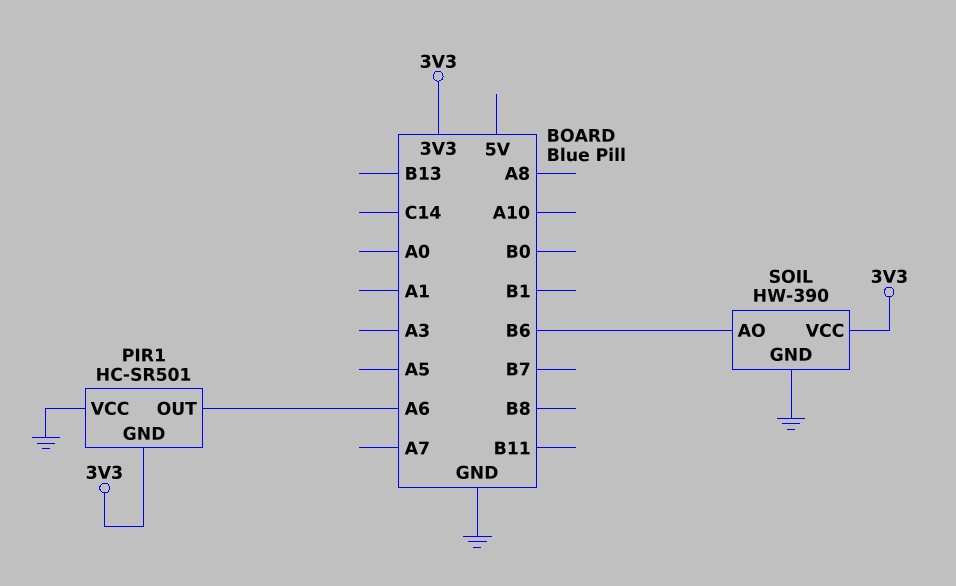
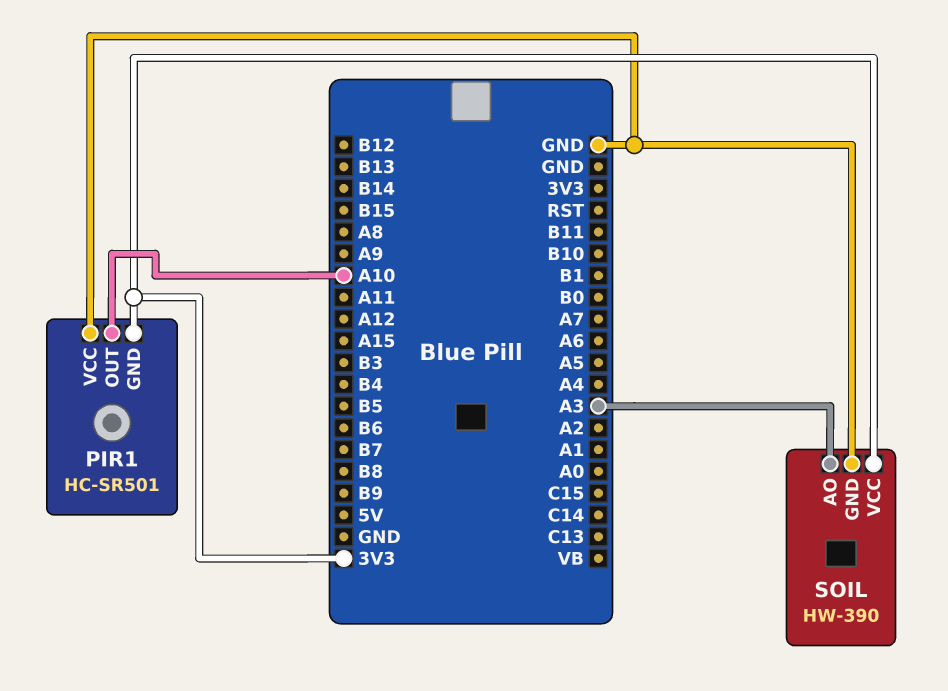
PIR1 pin OUT: A6 -> A10
SOIL pin AO: B6 -> A3

